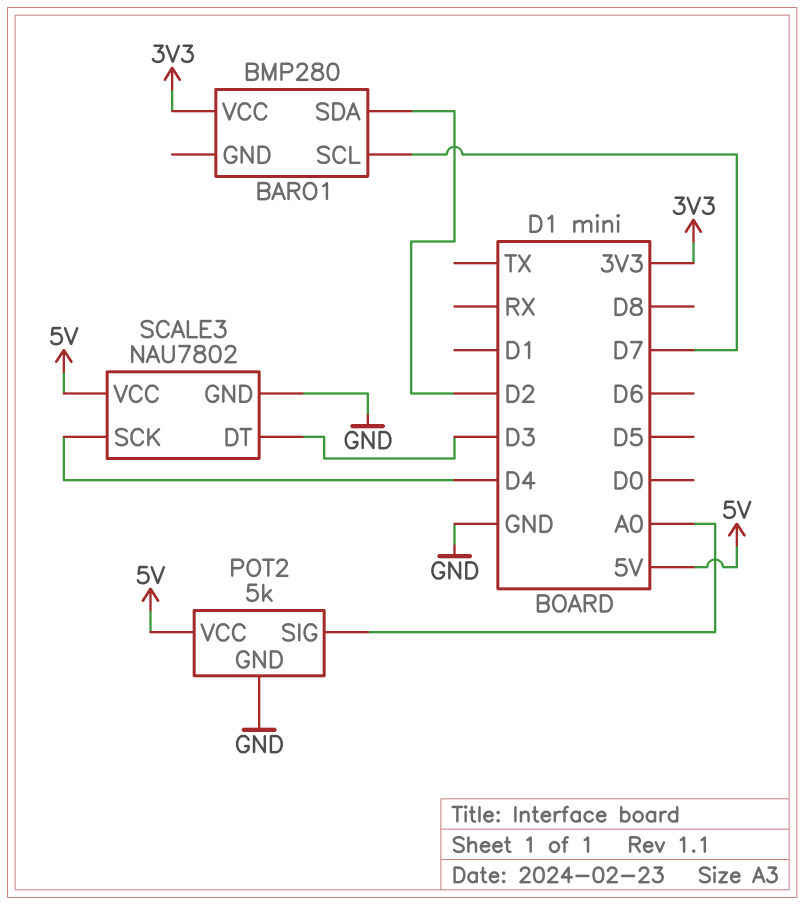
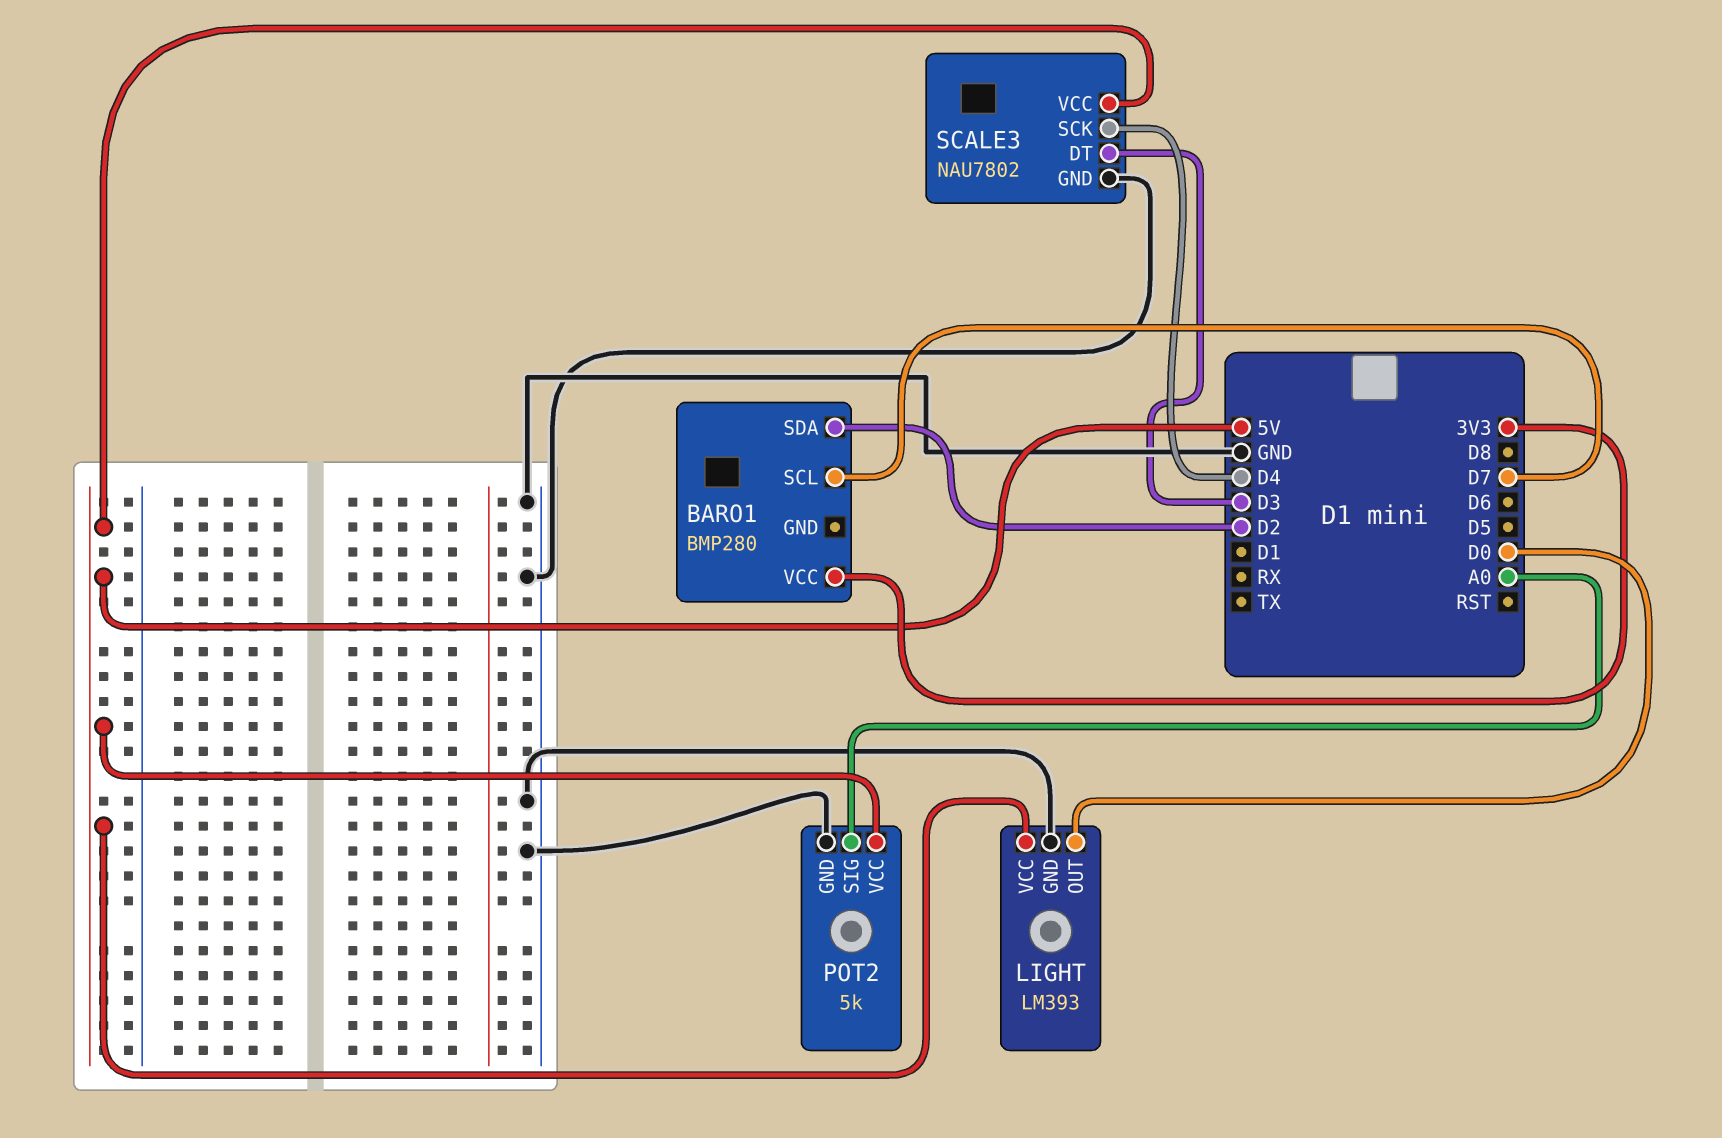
LIGHT: none -> LM393
LIGHT pin GND: none -> GND
LIGHT pin OUT: none -> D0
LIGHT pin VCC: none -> 5V

